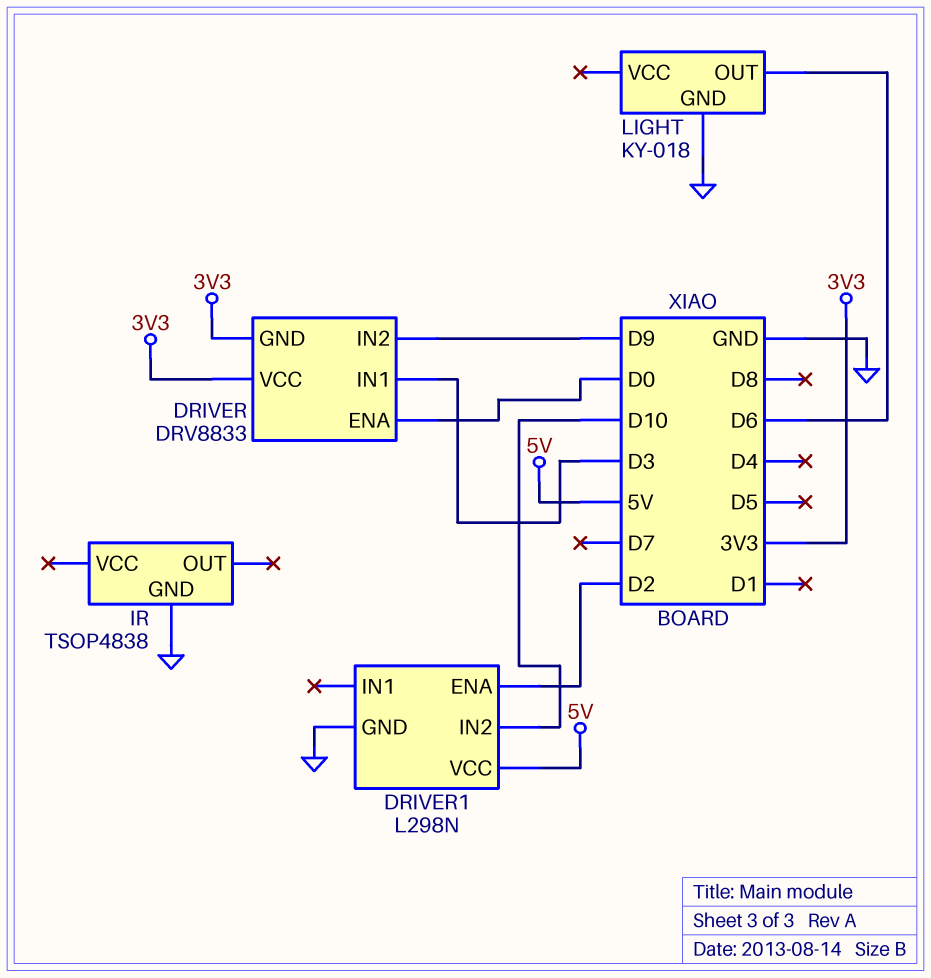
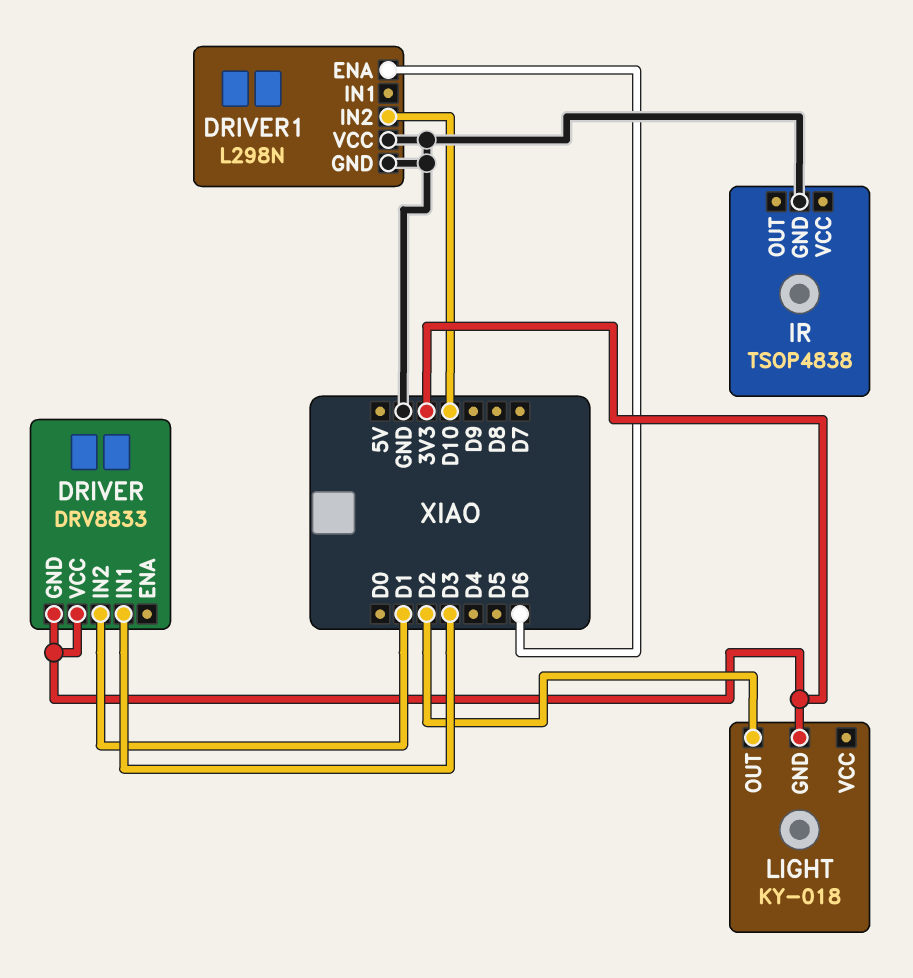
DRIVER pin ENA: D0 -> none
DRIVER pin IN2: D9 -> D1
DRIVER1 pin ENA: D2 -> D6
DRIVER1 pin VCC: 5V -> GND
LIGHT pin GND: GND -> 3V3
LIGHT pin OUT: D6 -> D2

